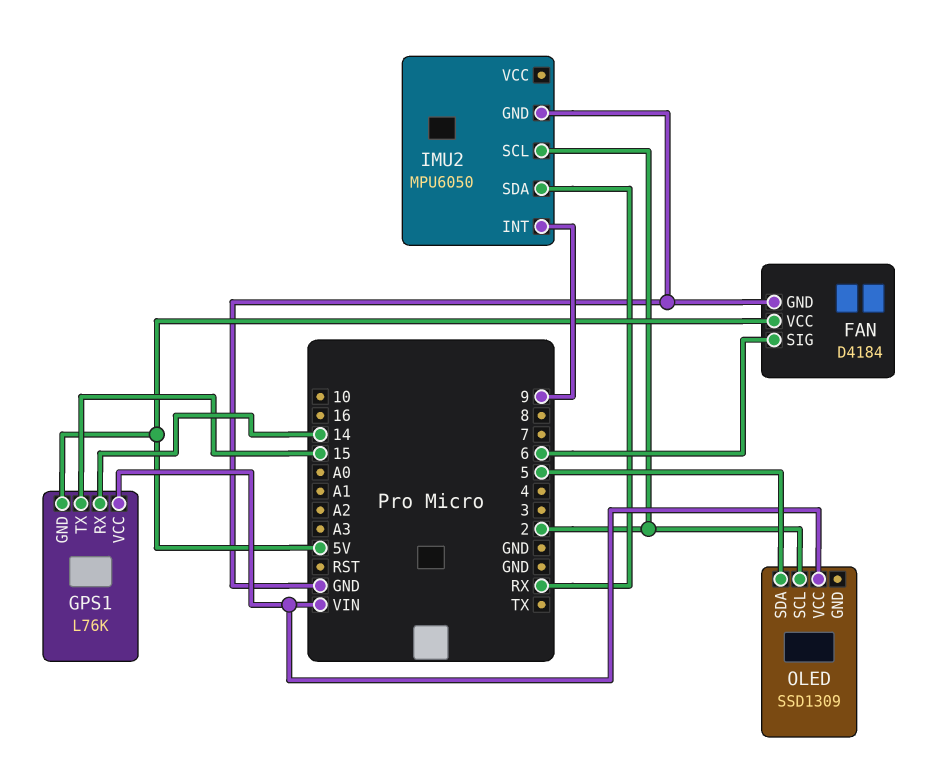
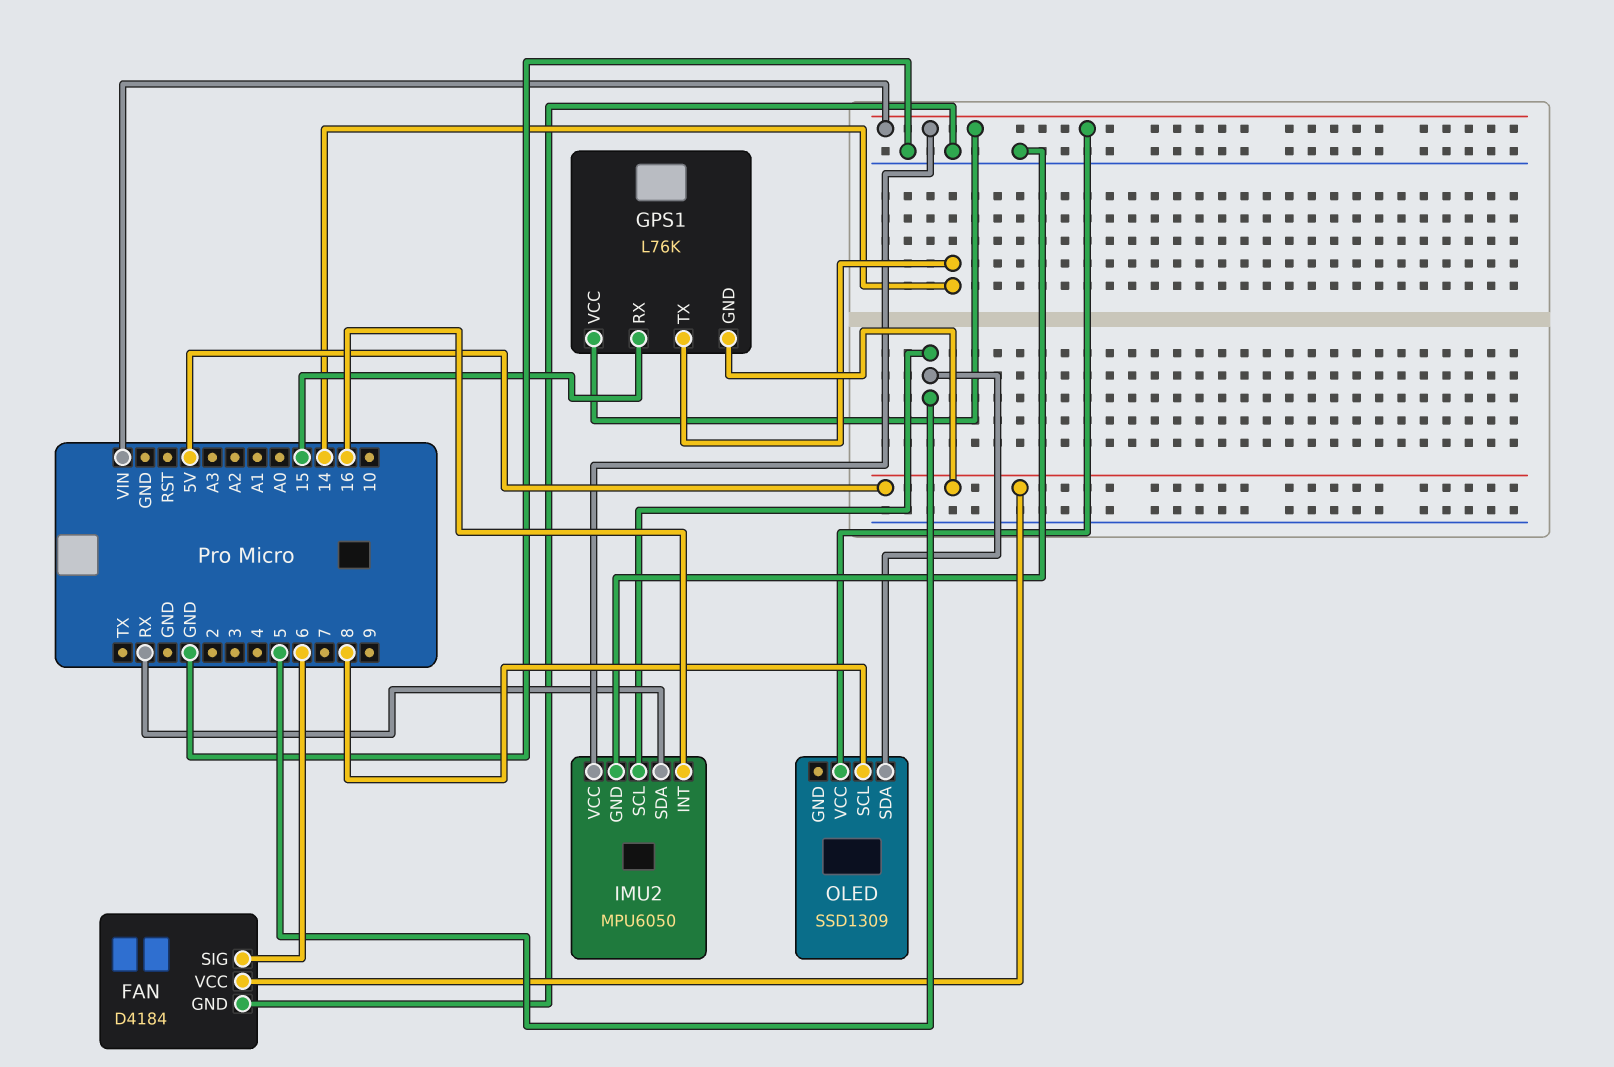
GPS1 pin RX: 14 -> 15
GPS1 pin TX: 15 -> 14
IMU2 pin INT: 9 -> 16
IMU2 pin SCL: 2 -> 5
IMU2 pin VCC: none -> VIN
OLED pin SCL: 2 -> 8

